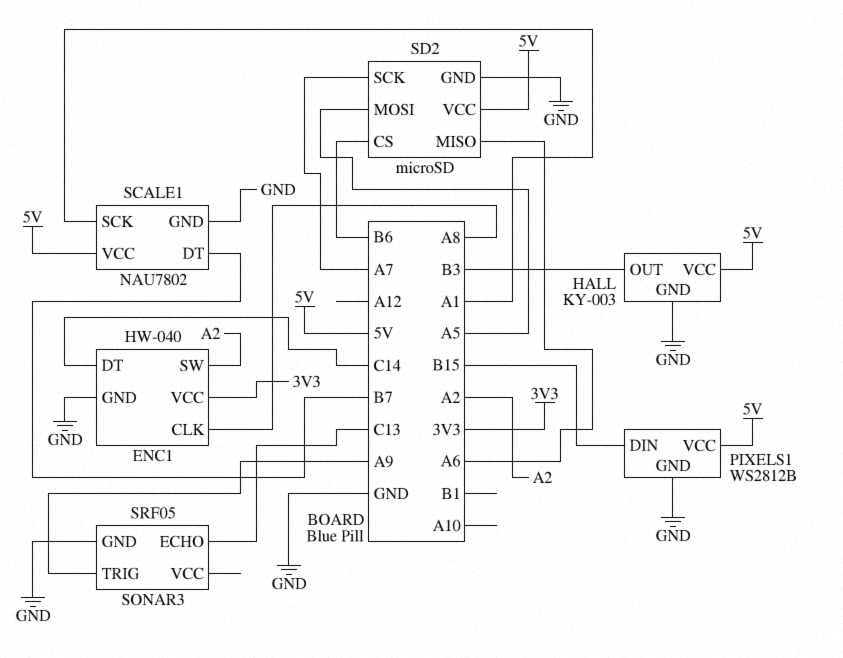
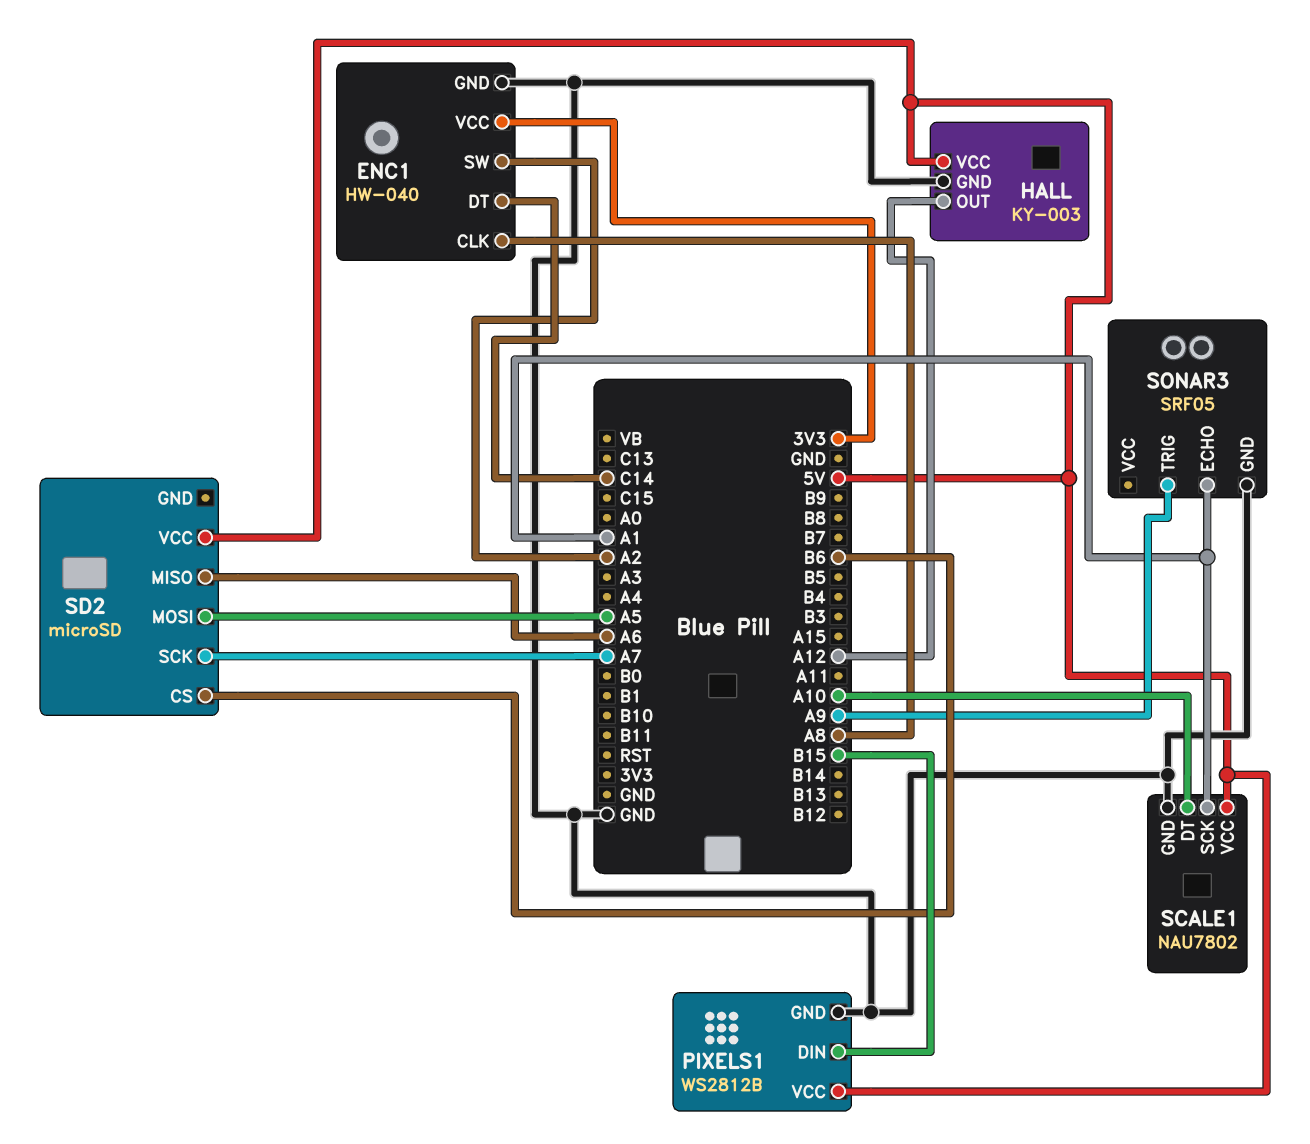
HALL pin OUT: B3 -> A12
SCALE1 pin DT: B7 -> A10
SD2 pin GND: GND -> none
SONAR3 pin ECHO: C13 -> A1

